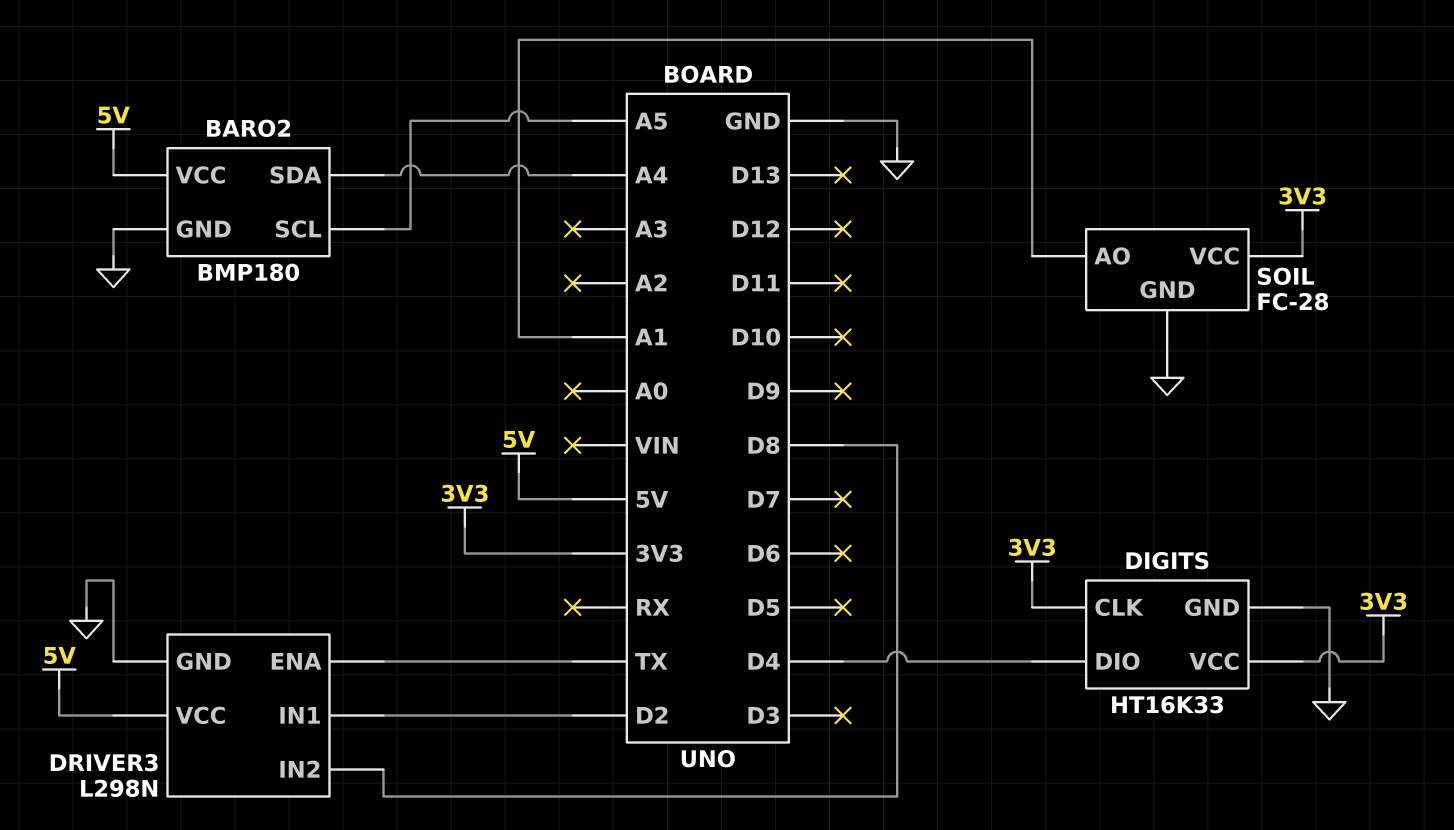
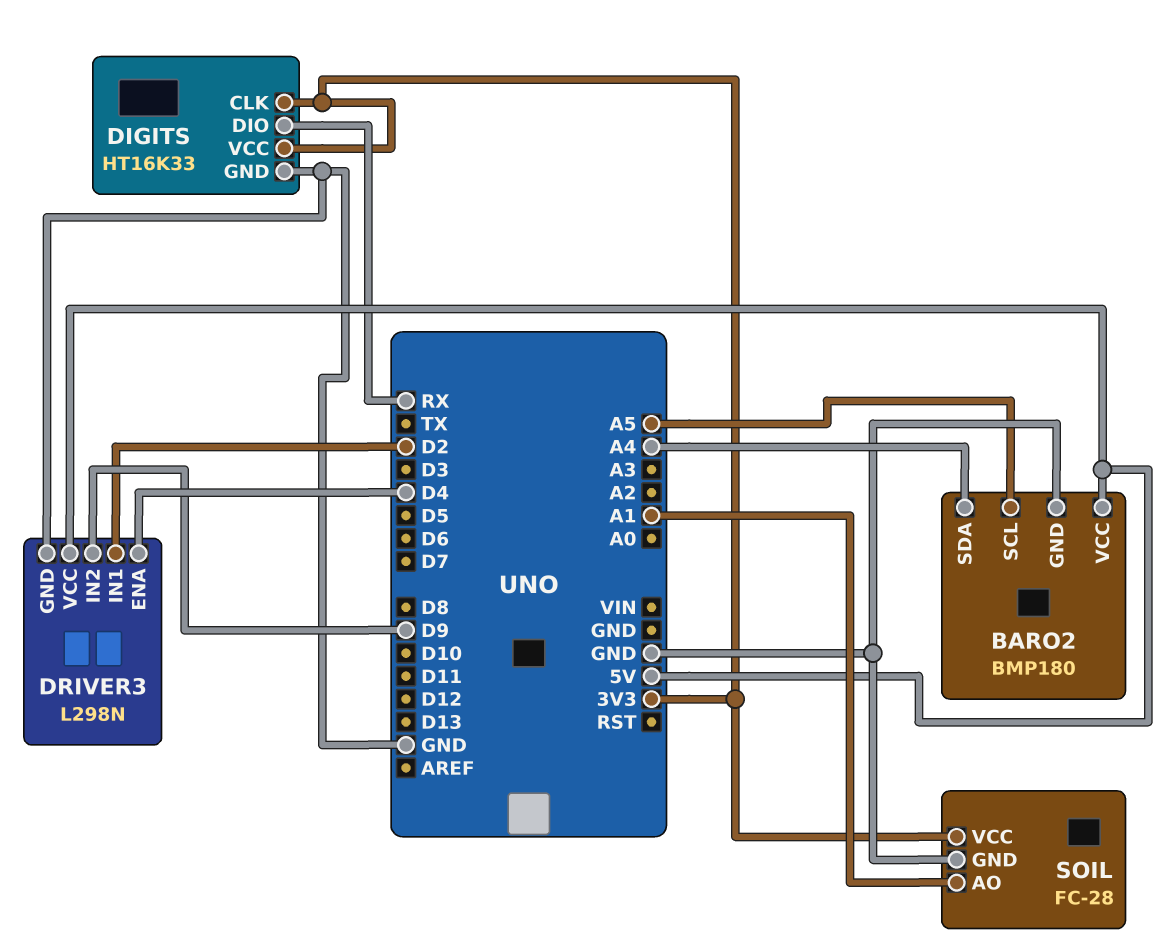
DIGITS pin DIO: D4 -> RX
DRIVER3 pin ENA: TX -> D4
DRIVER3 pin IN2: D8 -> D9

